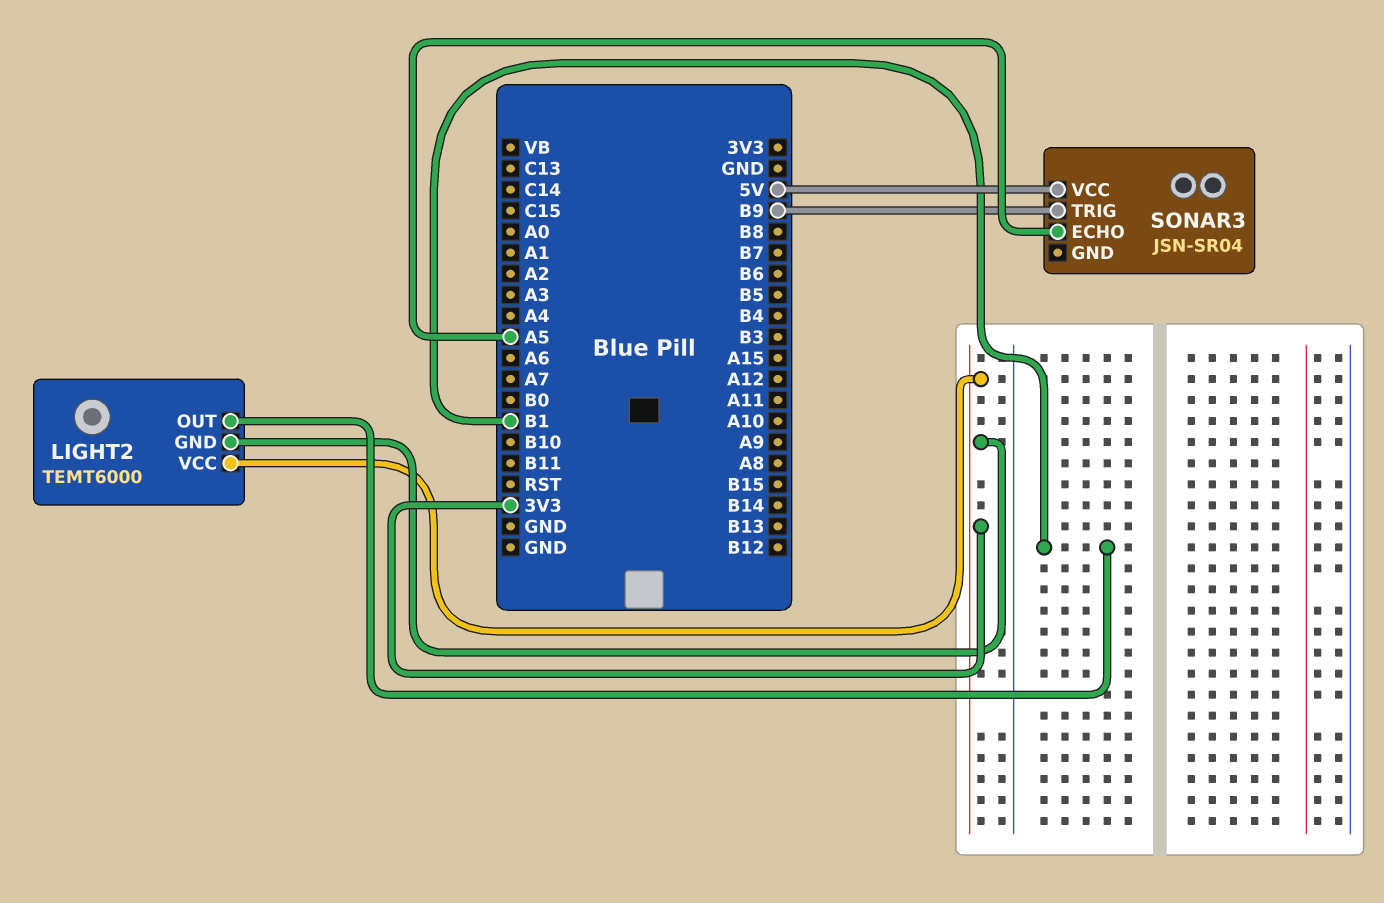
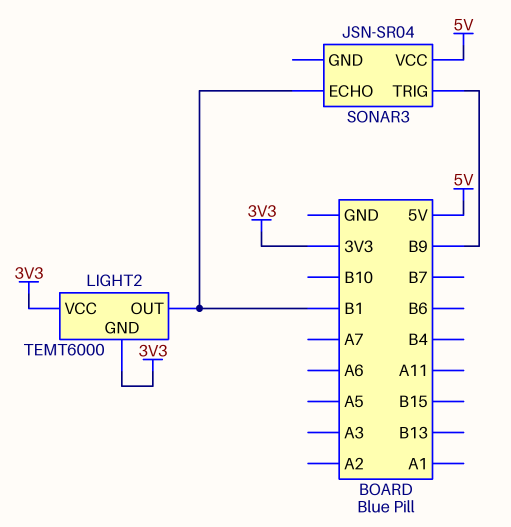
SONAR3 pin ECHO: A5 -> B1

